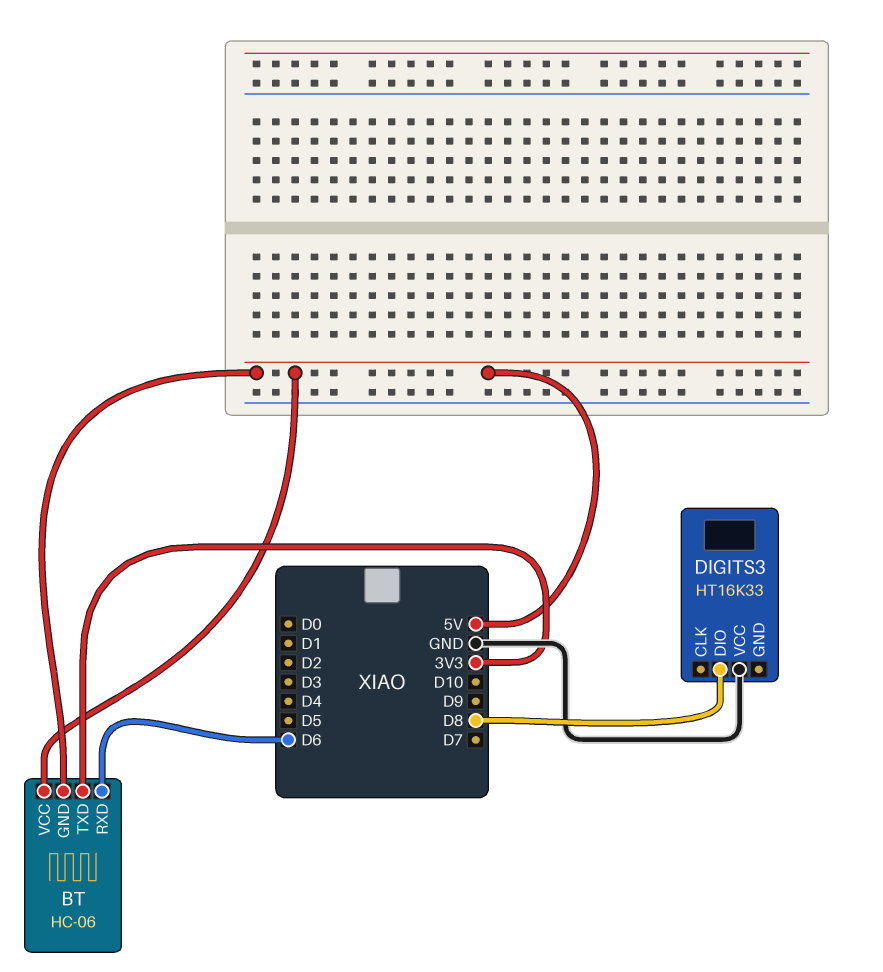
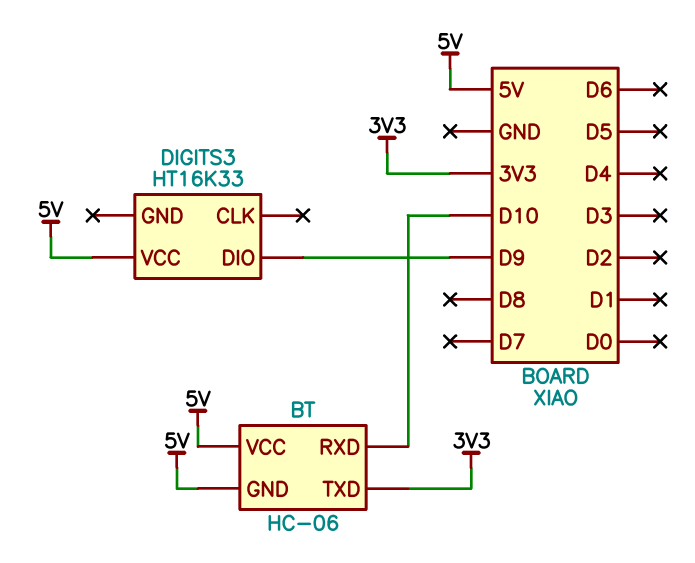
BT pin RXD: D6 -> D10
DIGITS3 pin DIO: D8 -> D9
DIGITS3 pin VCC: GND -> 5V

